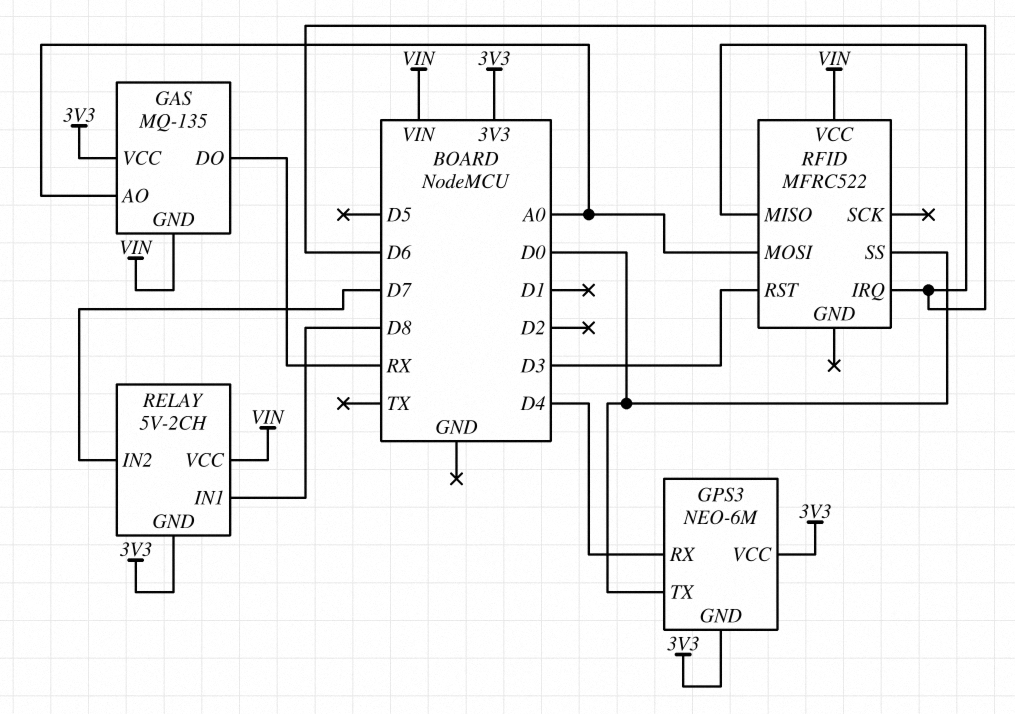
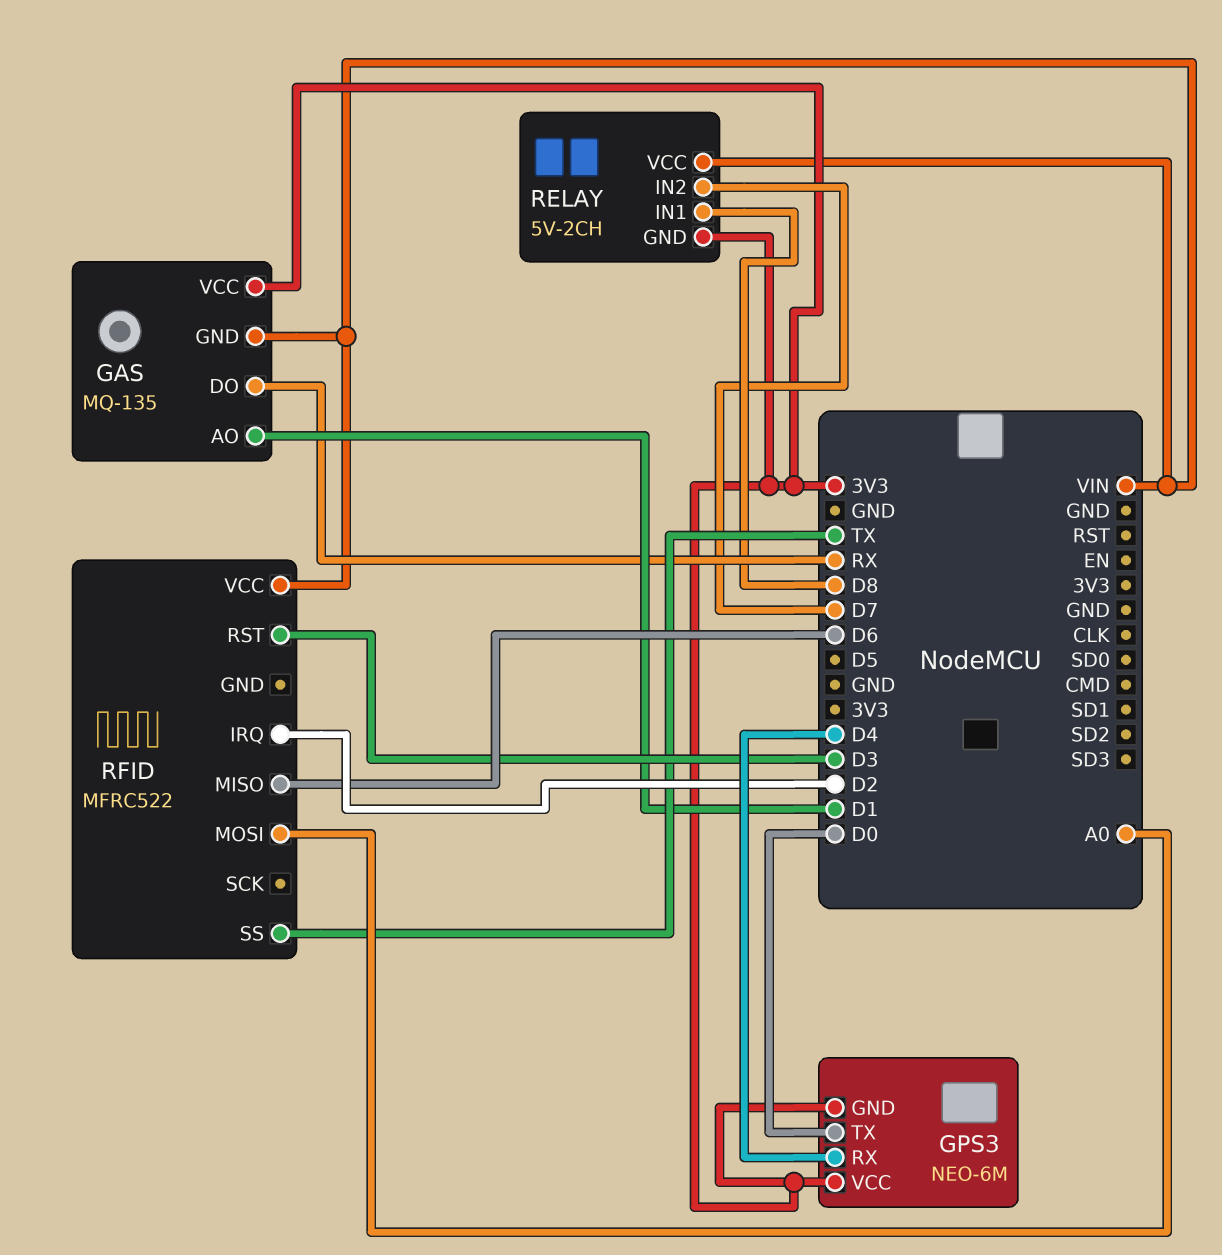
GAS pin AO: A0 -> D1
RFID pin IRQ: D6 -> D2
RFID pin SS: D0 -> TX

